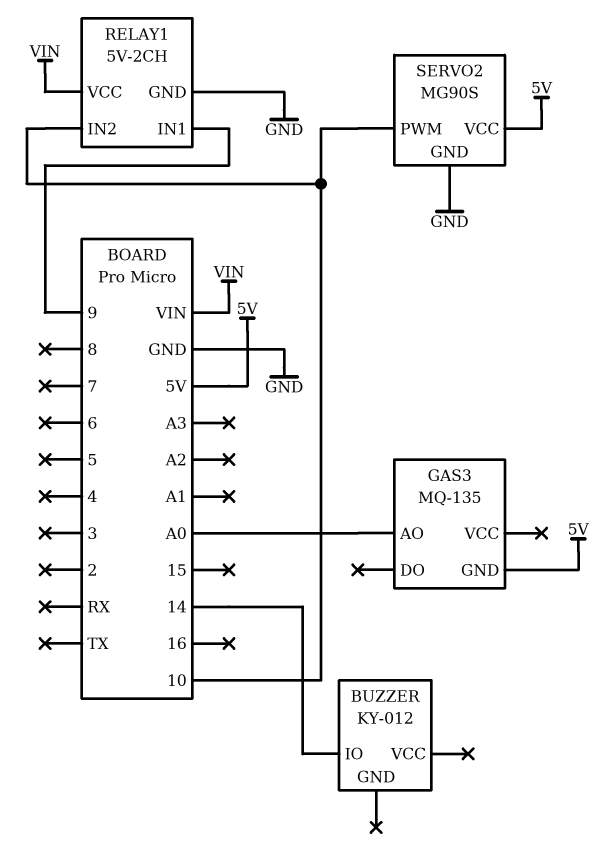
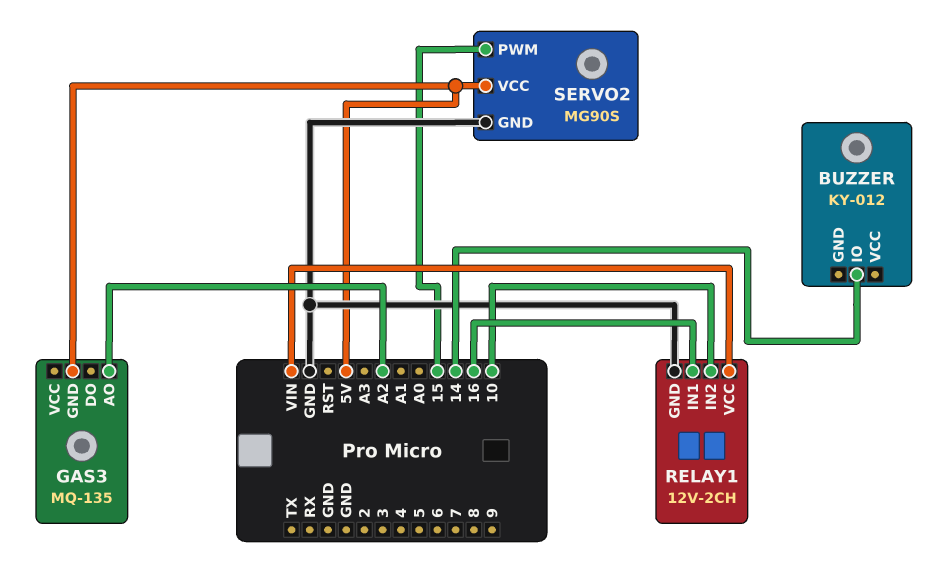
GAS3 pin AO: A0 -> A2
RELAY1: 5V-2CH -> 12V-2CH
RELAY1 pin IN1: 9 -> 16
SERVO2 pin PWM: 10 -> 15

